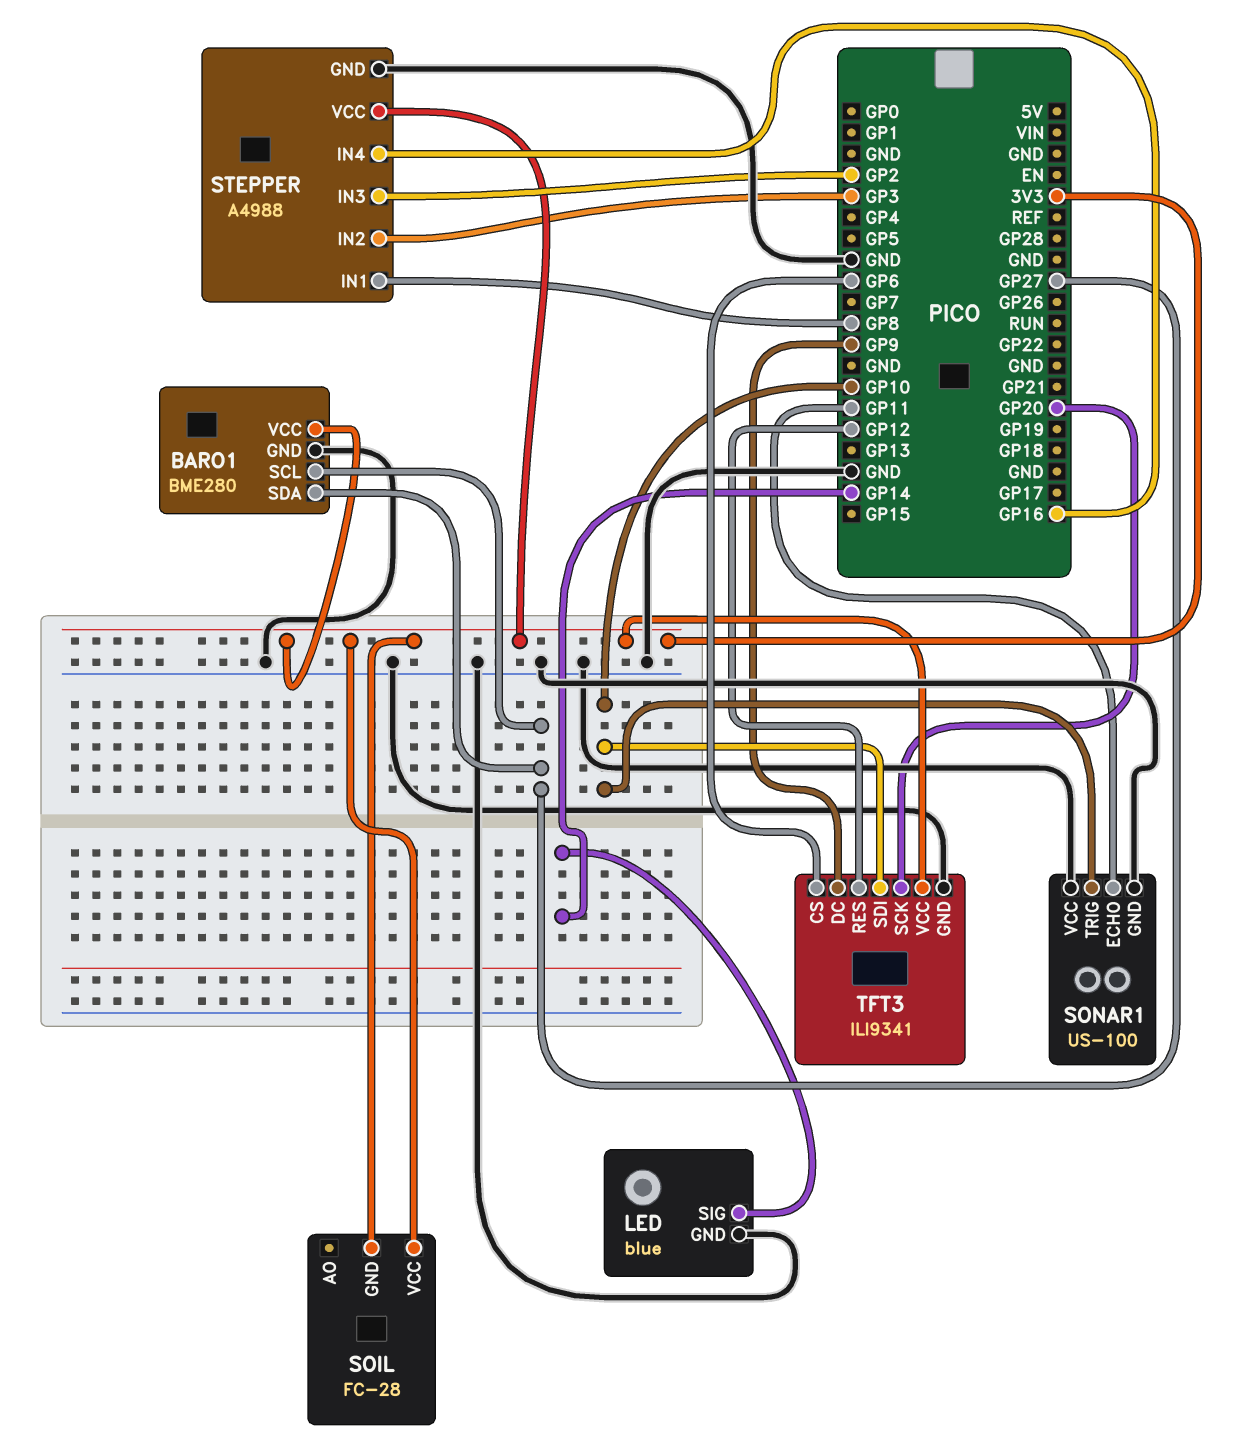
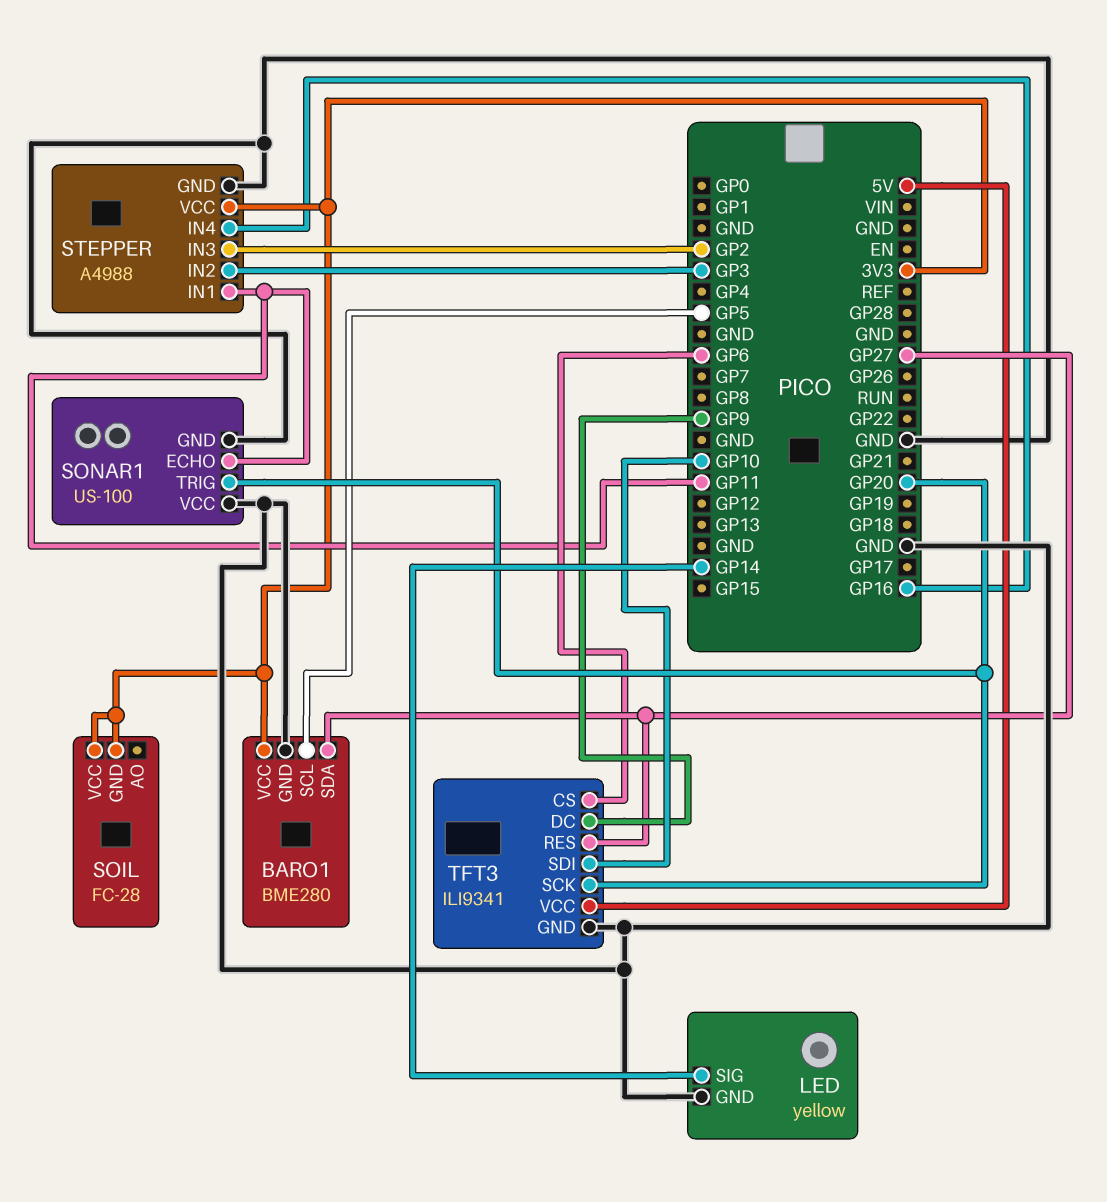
BARO1 pin SCL: GP27 -> GP5
LED: blue -> yellow
SONAR1 pin TRIG: GP10 -> GP20
STEPPER pin IN1: GP8 -> GP11
TFT3 pin RES: GP12 -> GP27
TFT3 pin VCC: 3V3 -> 5V

